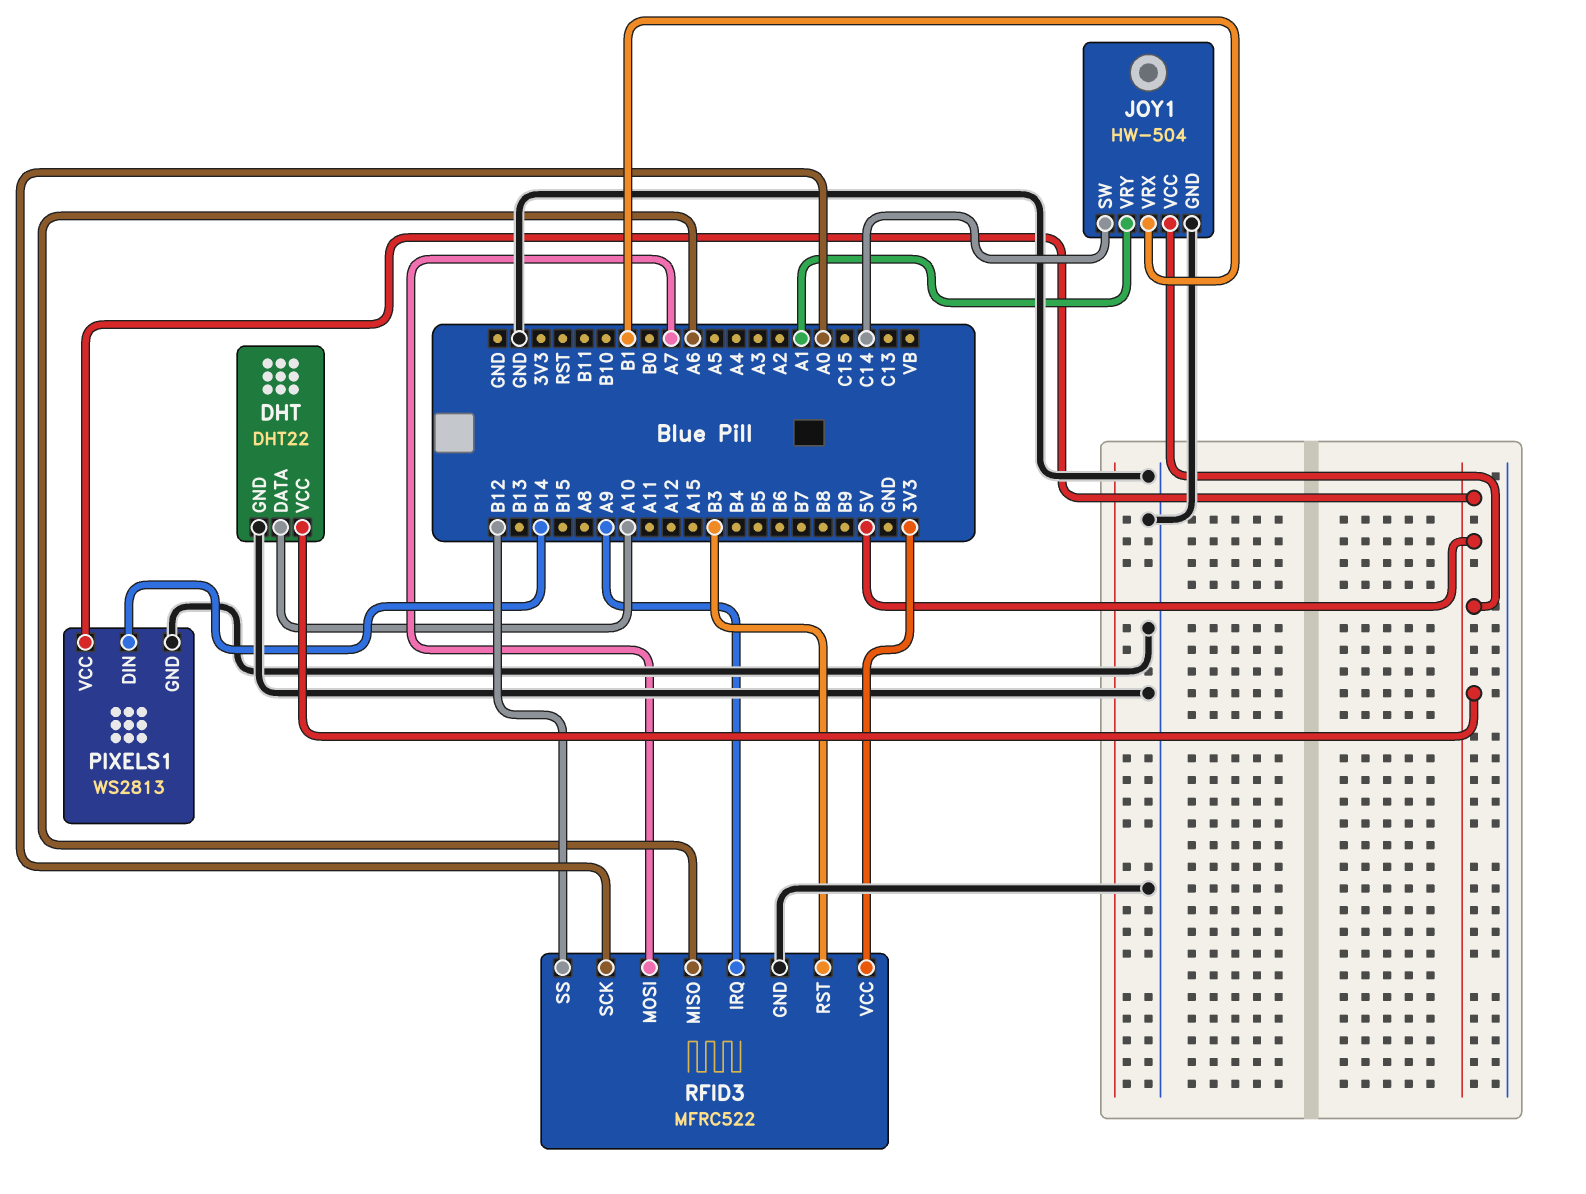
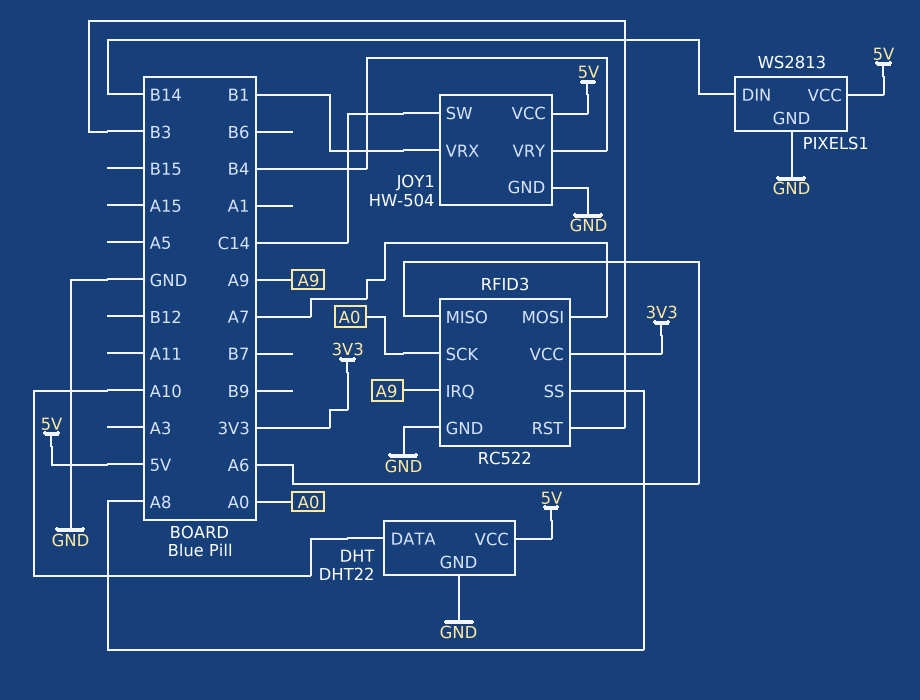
JOY1 pin VRY: A1 -> B4
RFID3: MFRC522 -> RC522
RFID3 pin SS: B12 -> A8

